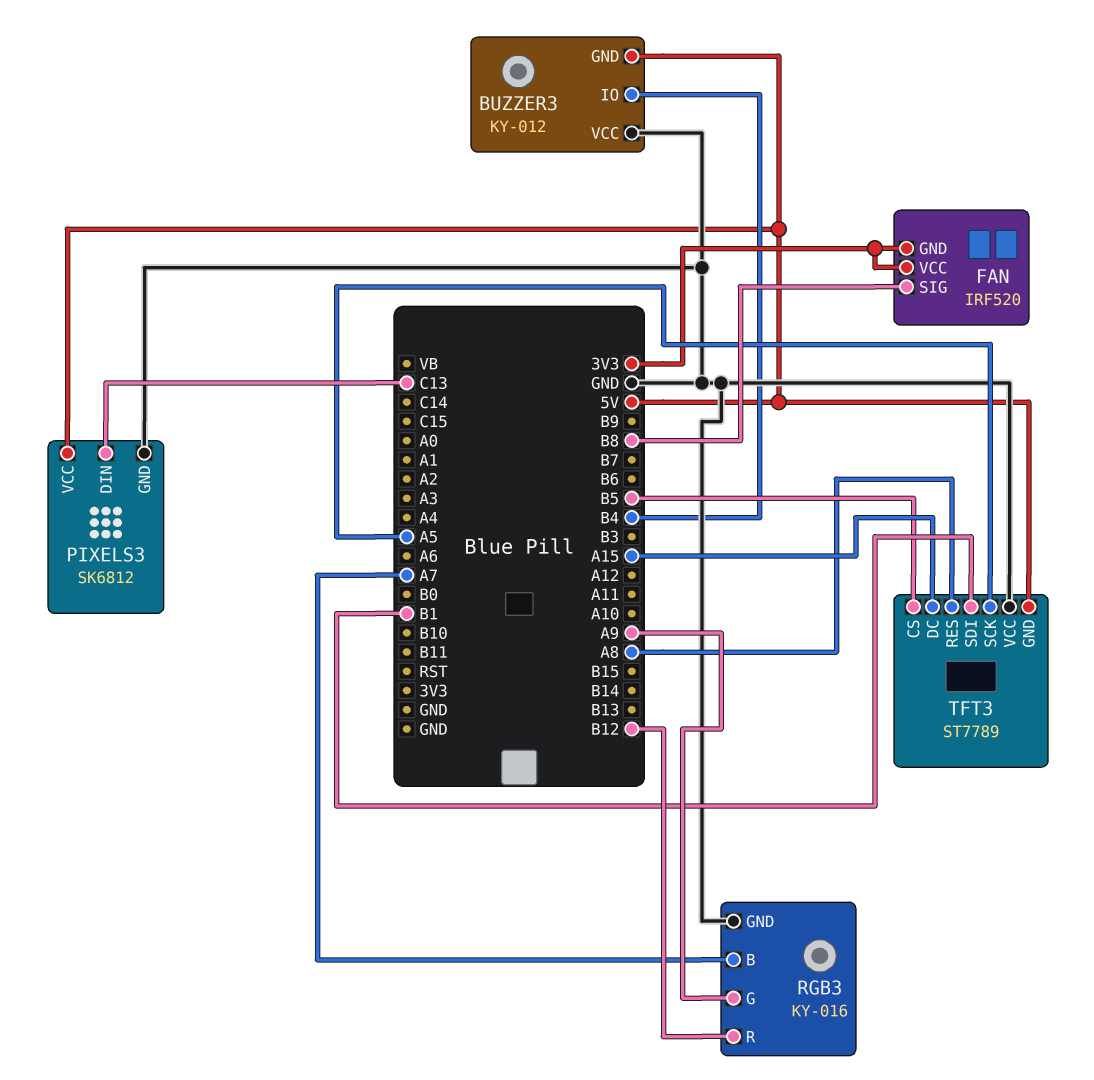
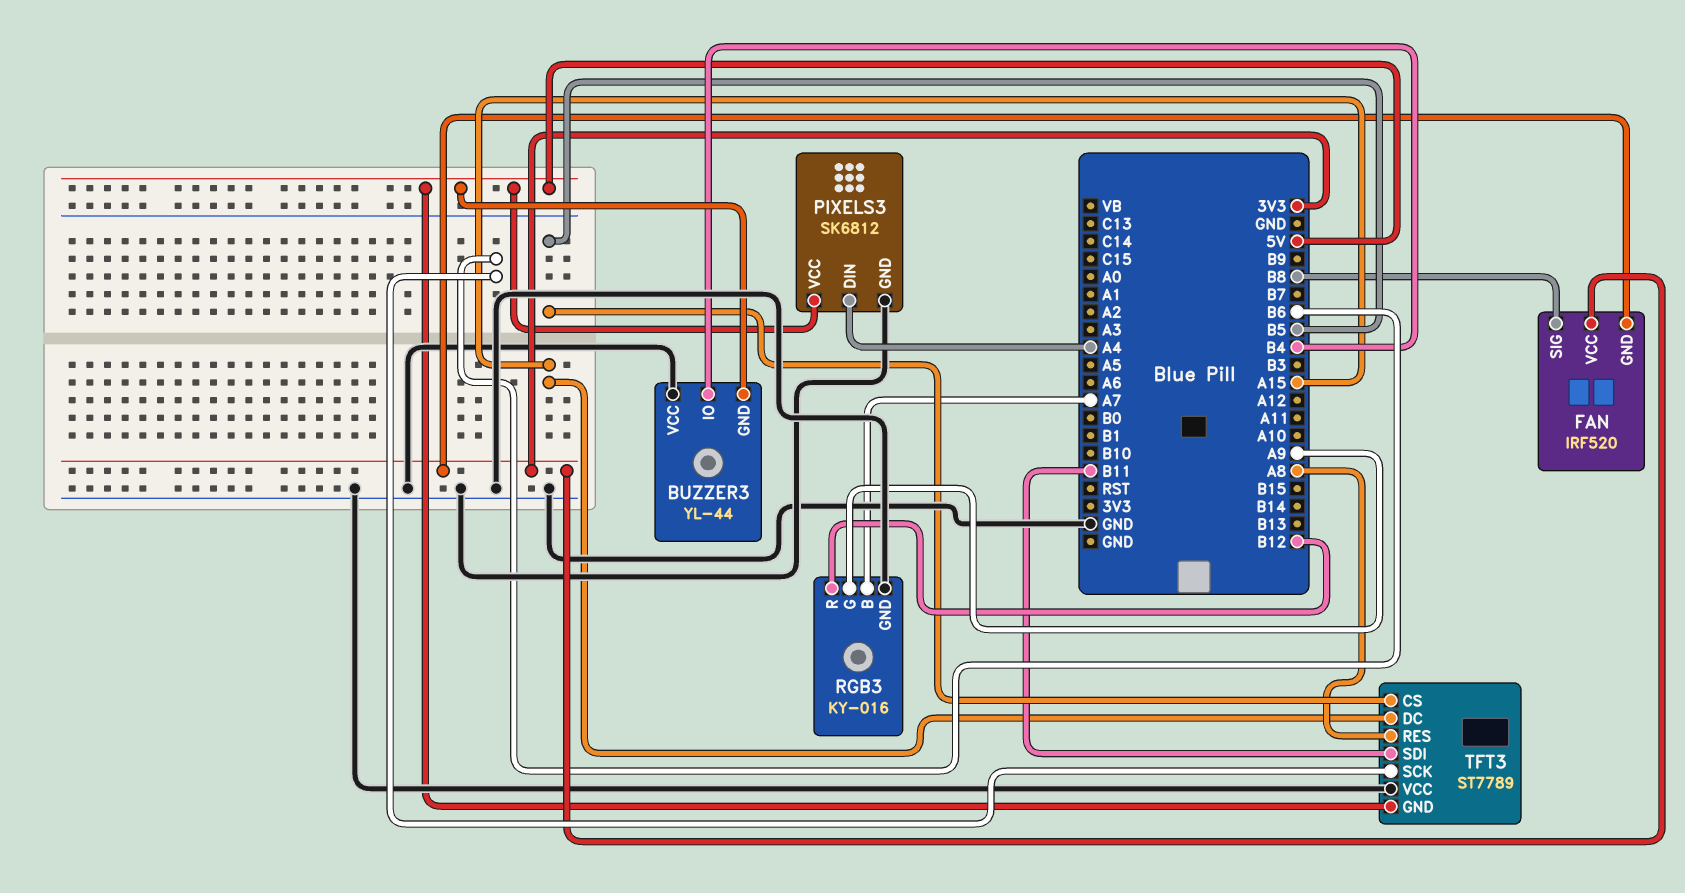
BUZZER3: KY-012 -> YL-44
PIXELS3 pin DIN: C13 -> A4
TFT3 pin SCK: A5 -> B6
TFT3 pin SDI: B1 -> B11

